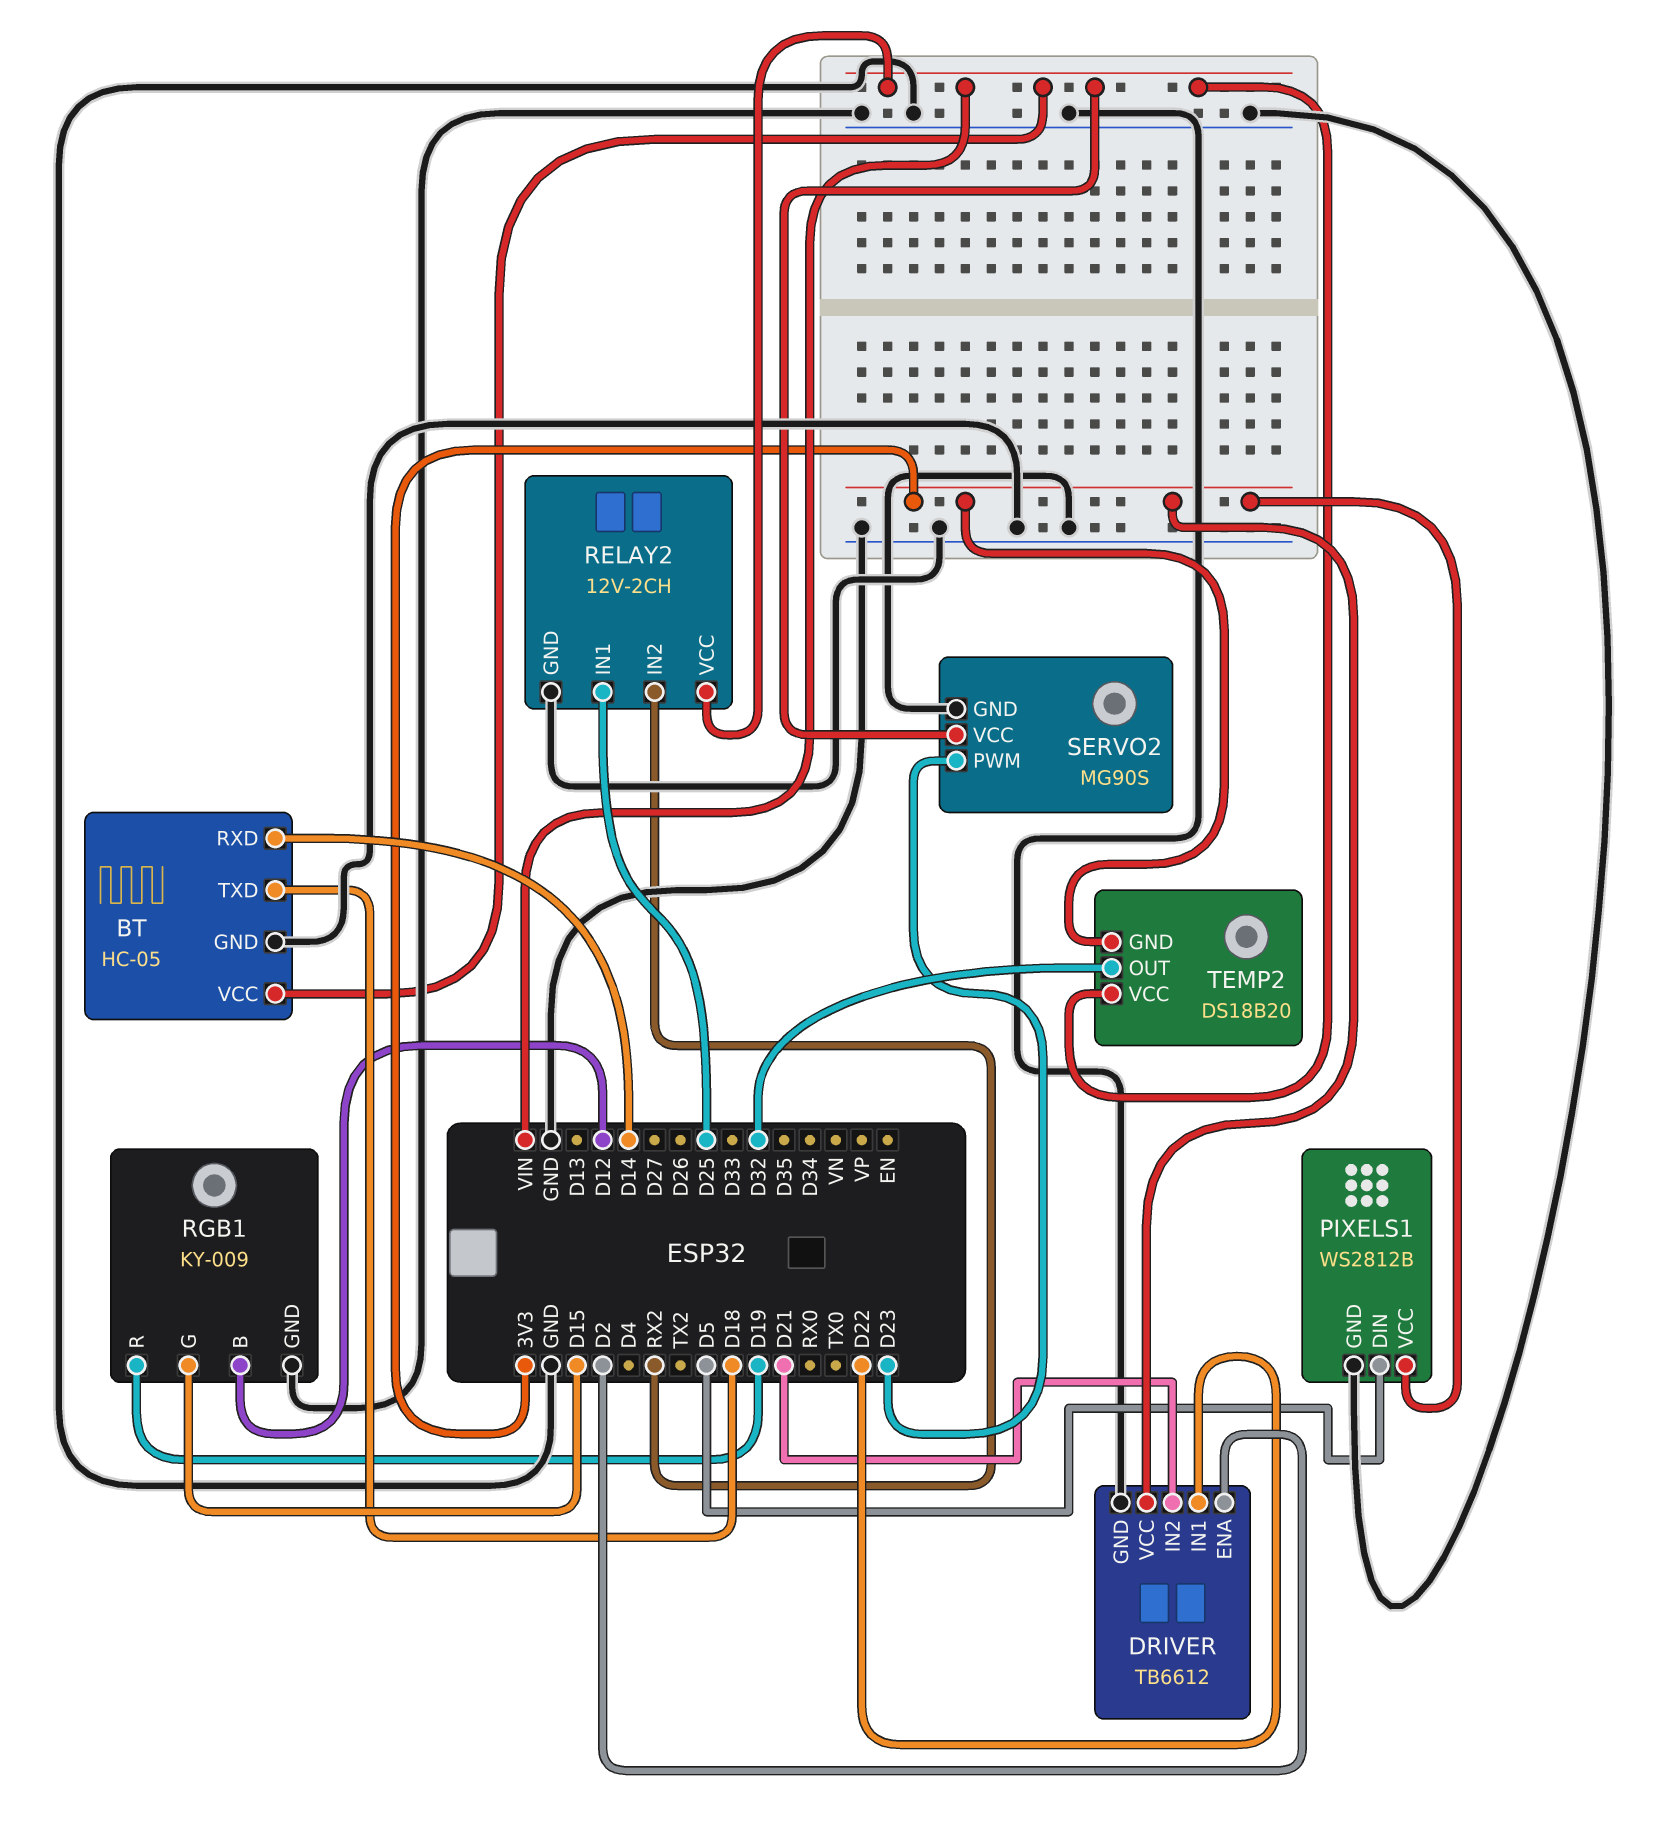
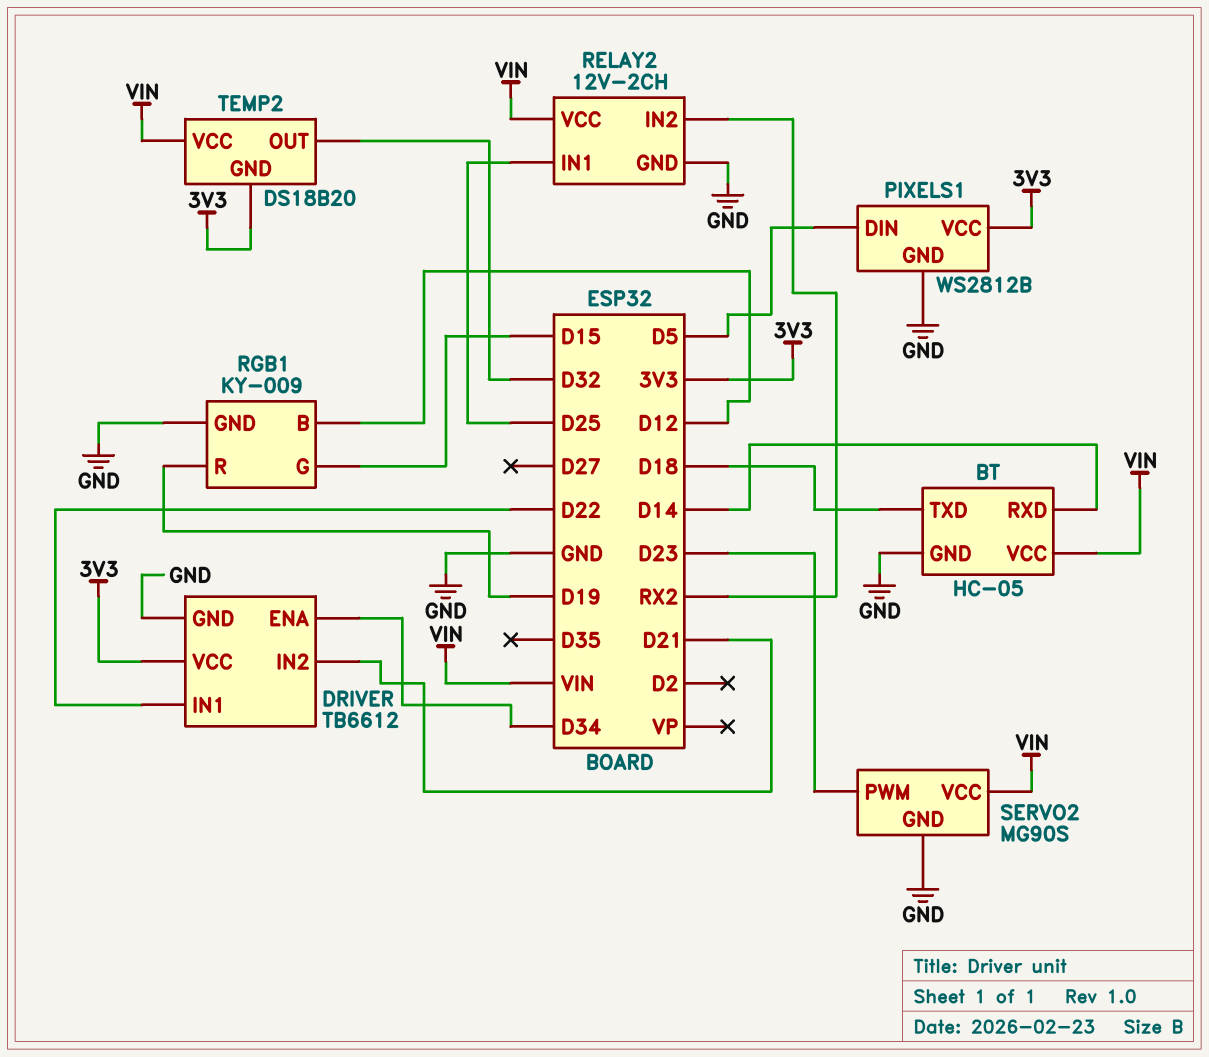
DRIVER pin ENA: D2 -> D34

